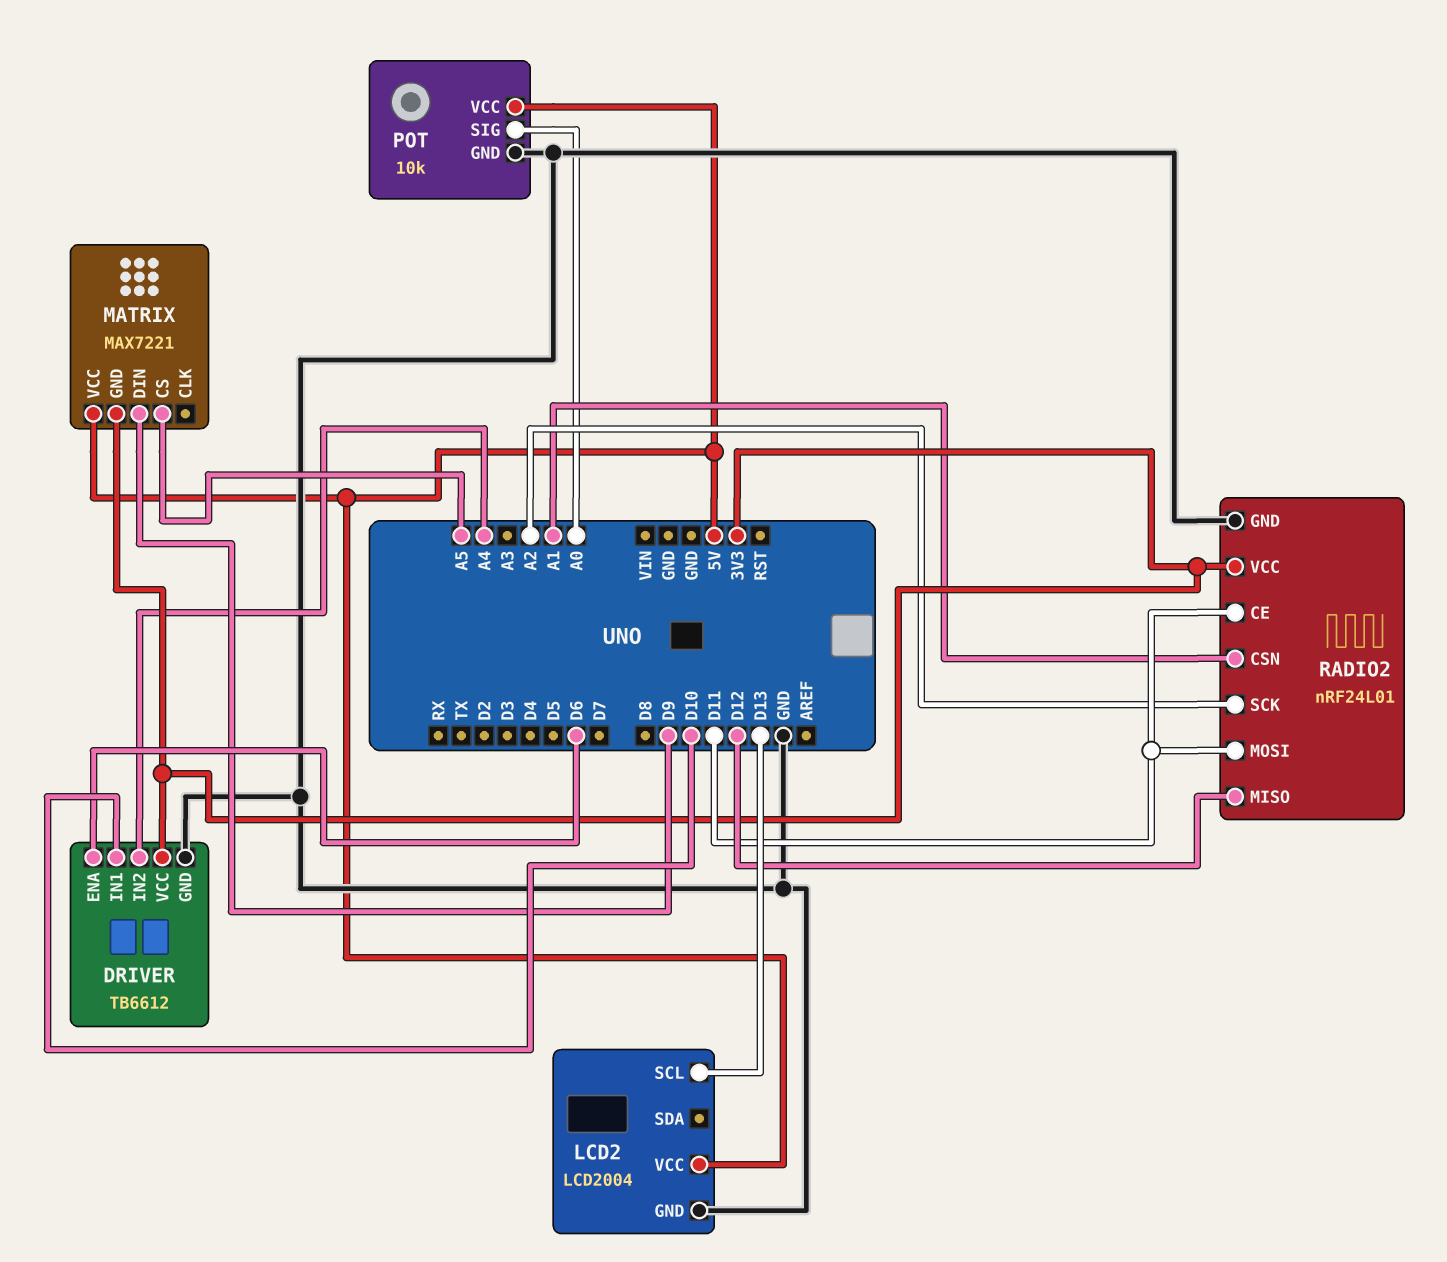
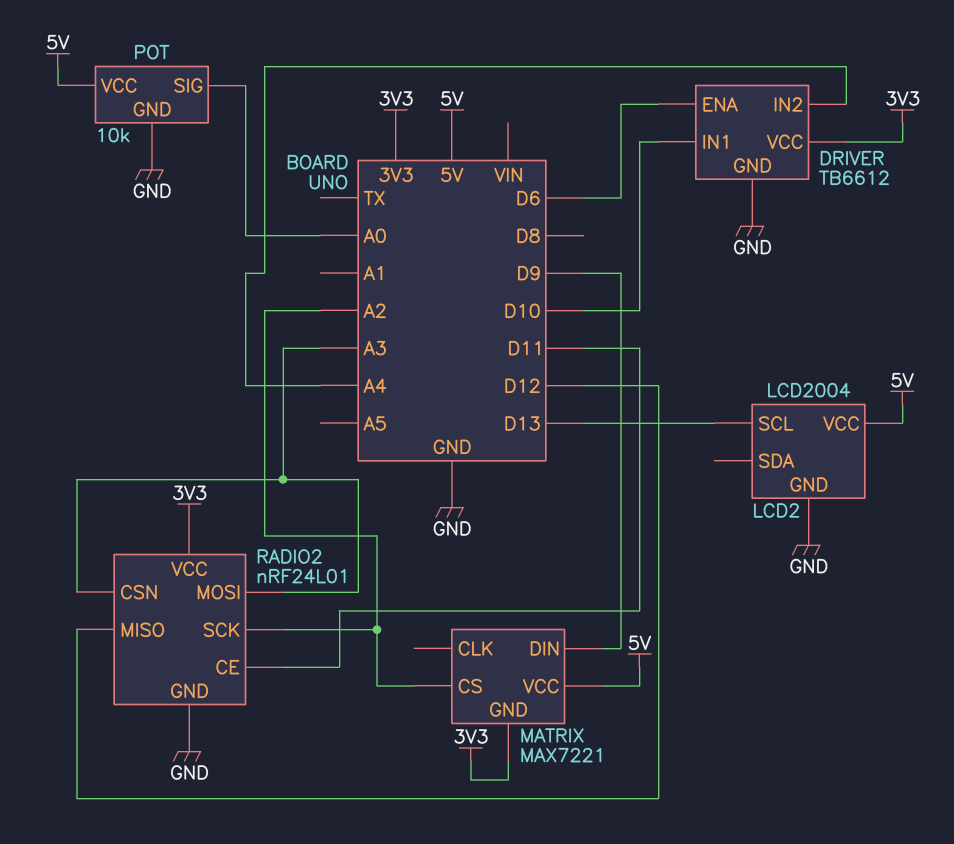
MATRIX pin CS: A5 -> A2
RADIO2 pin CSN: A1 -> A3
RADIO2 pin MOSI: D11 -> A3

